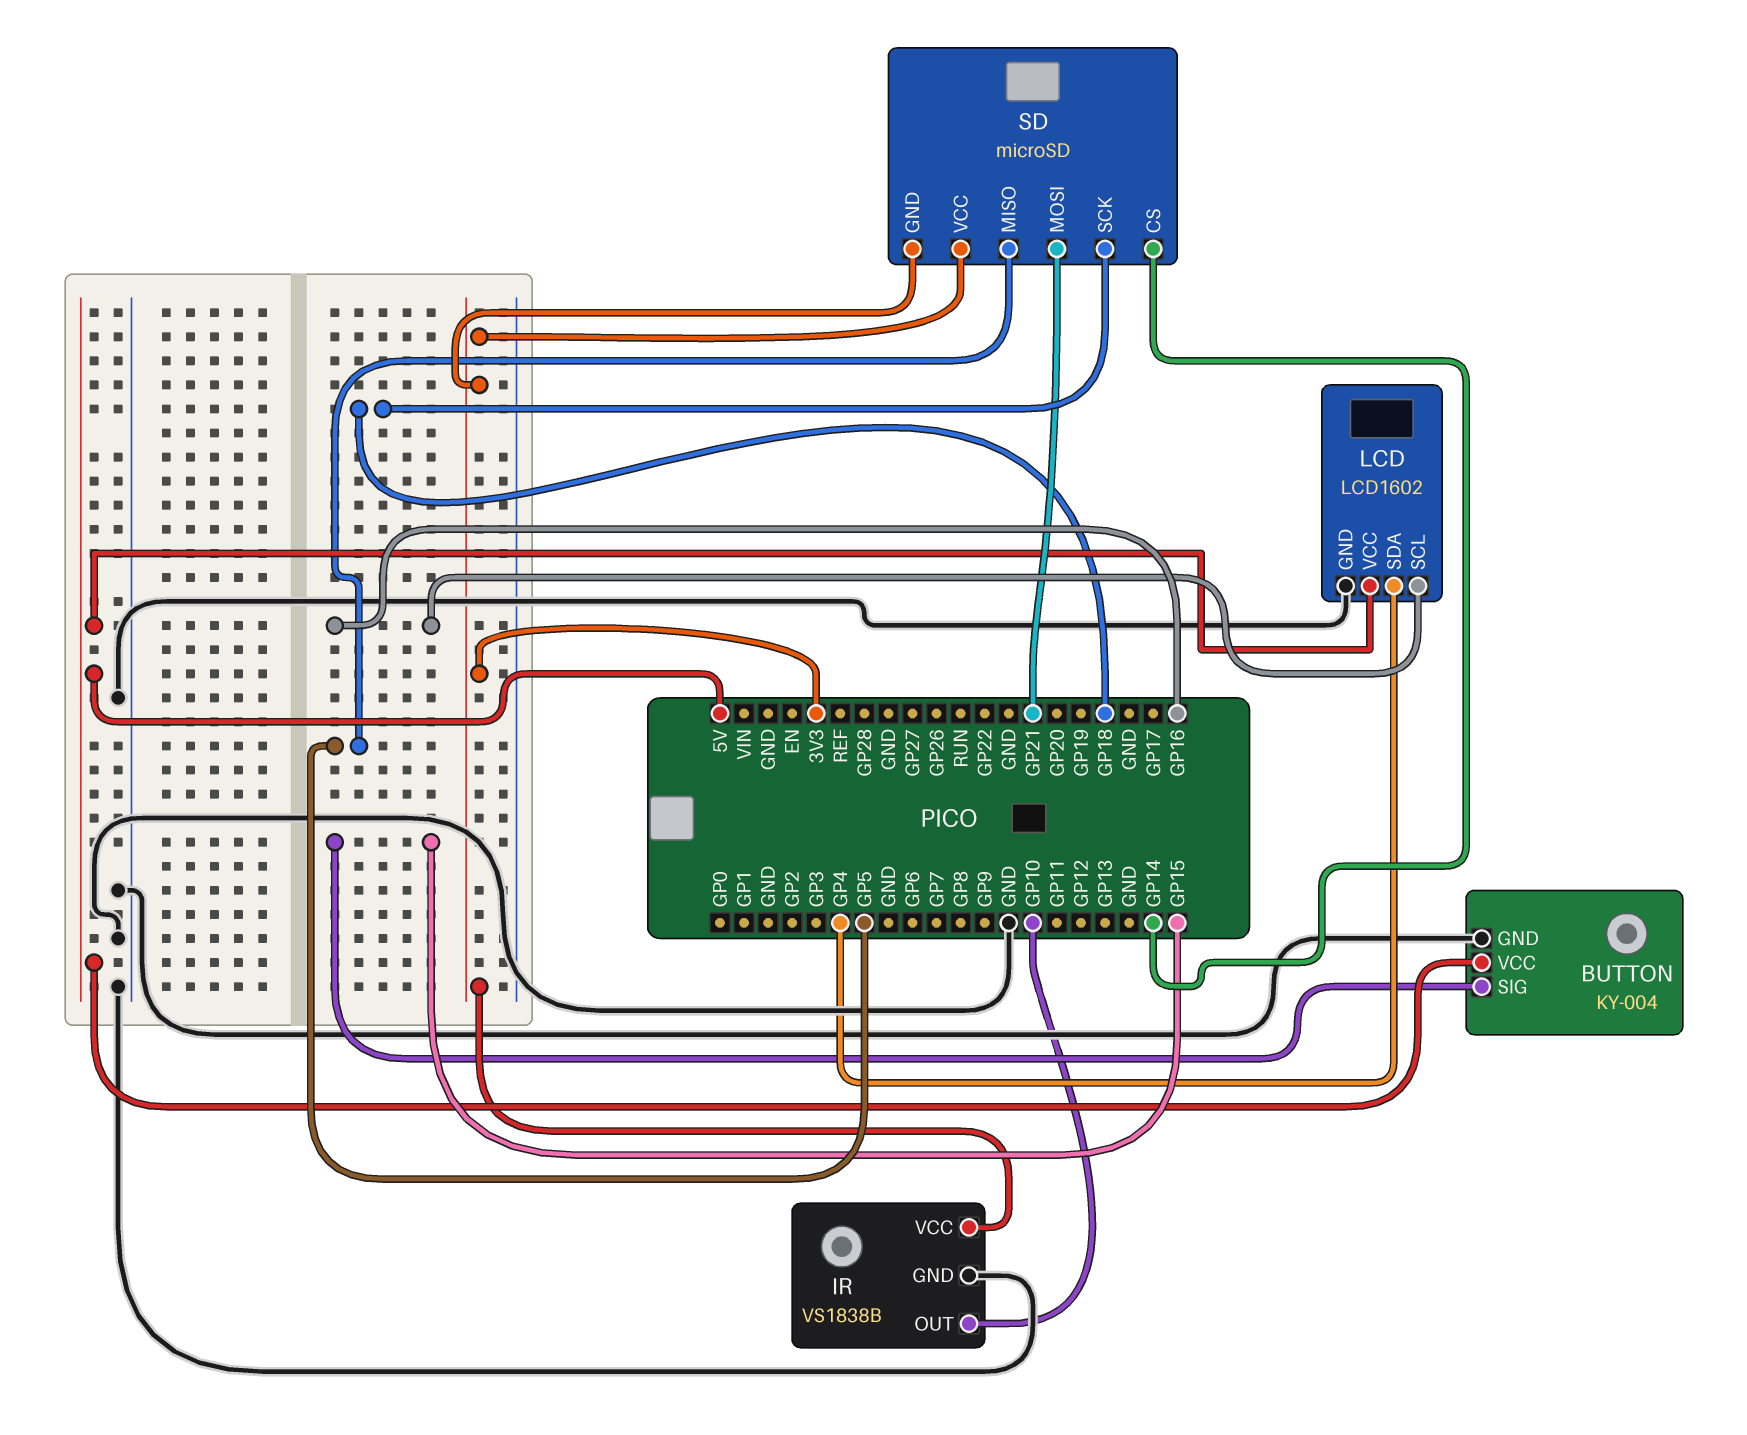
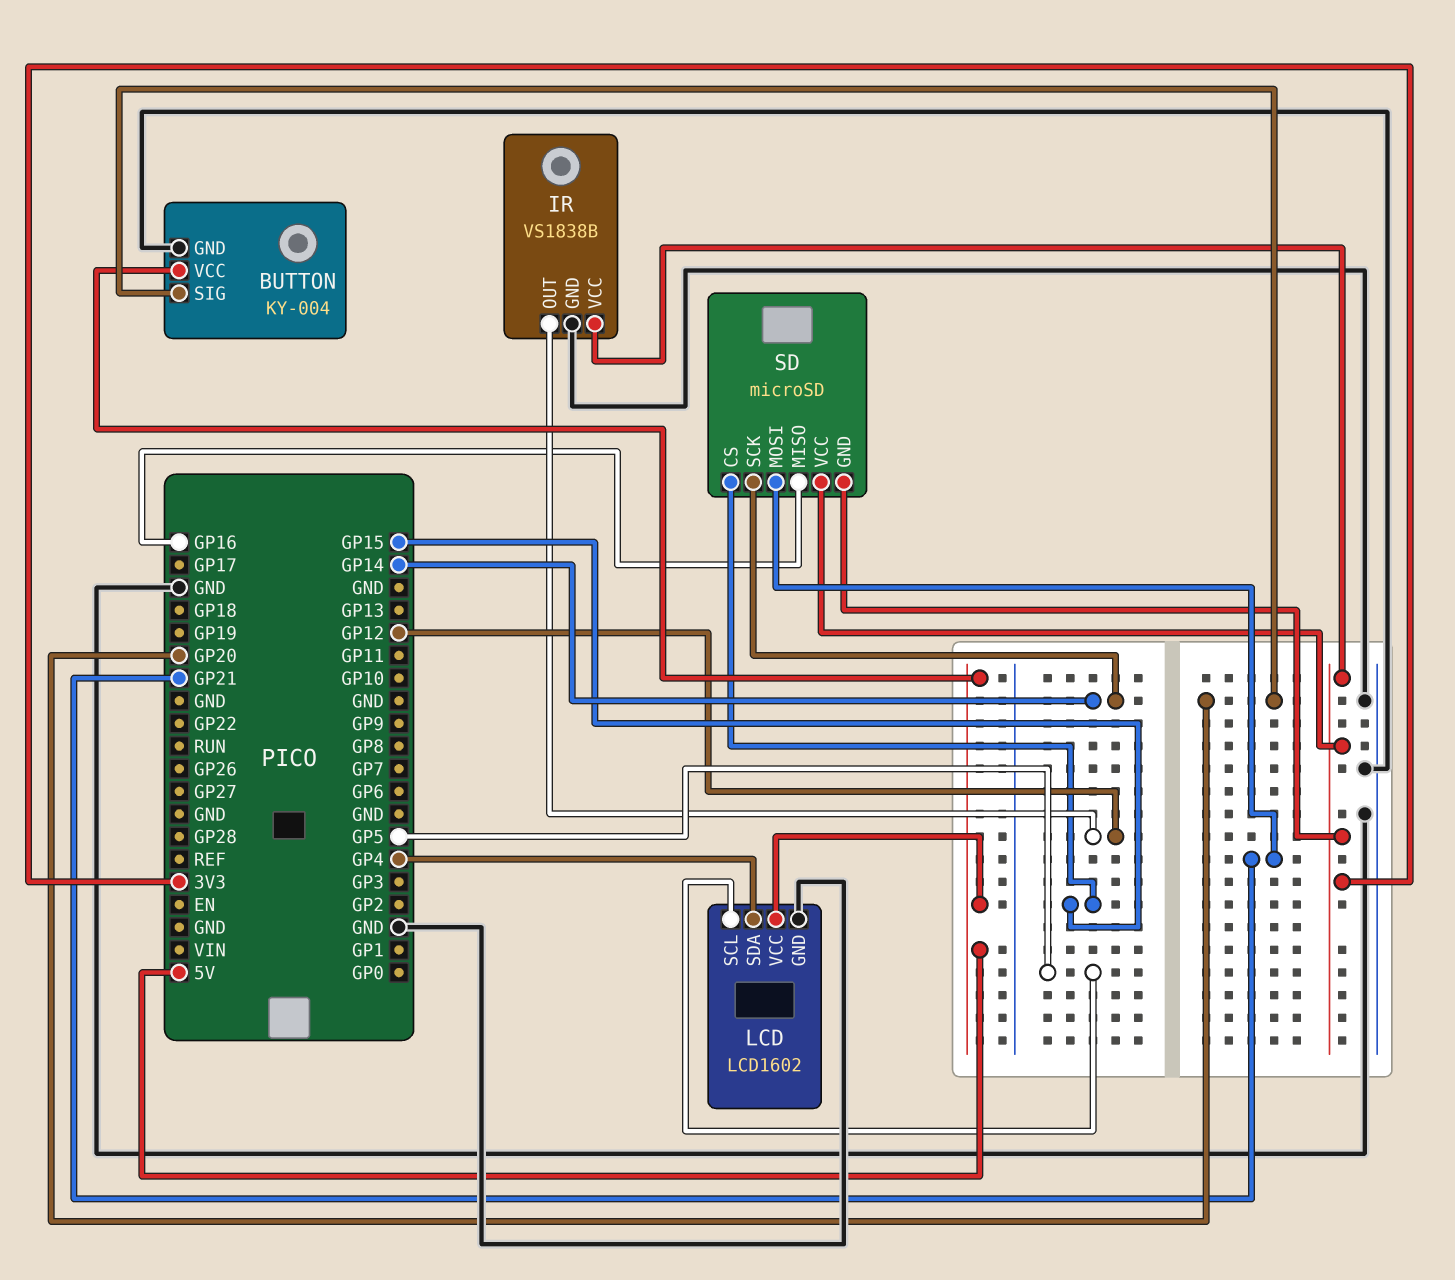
BUTTON pin SIG: GP15 -> GP20
IR pin OUT: GP10 -> GP12
LCD pin SCL: GP16 -> GP5
SD pin CS: GP14 -> GP15
SD pin MISO: GP5 -> GP16
SD pin SCK: GP18 -> GP14

